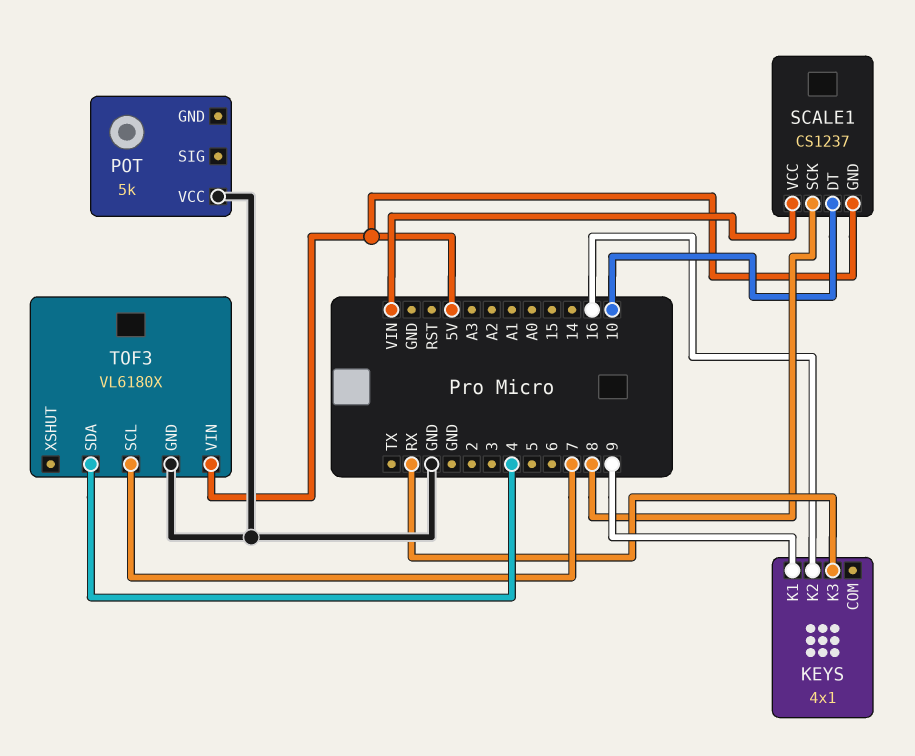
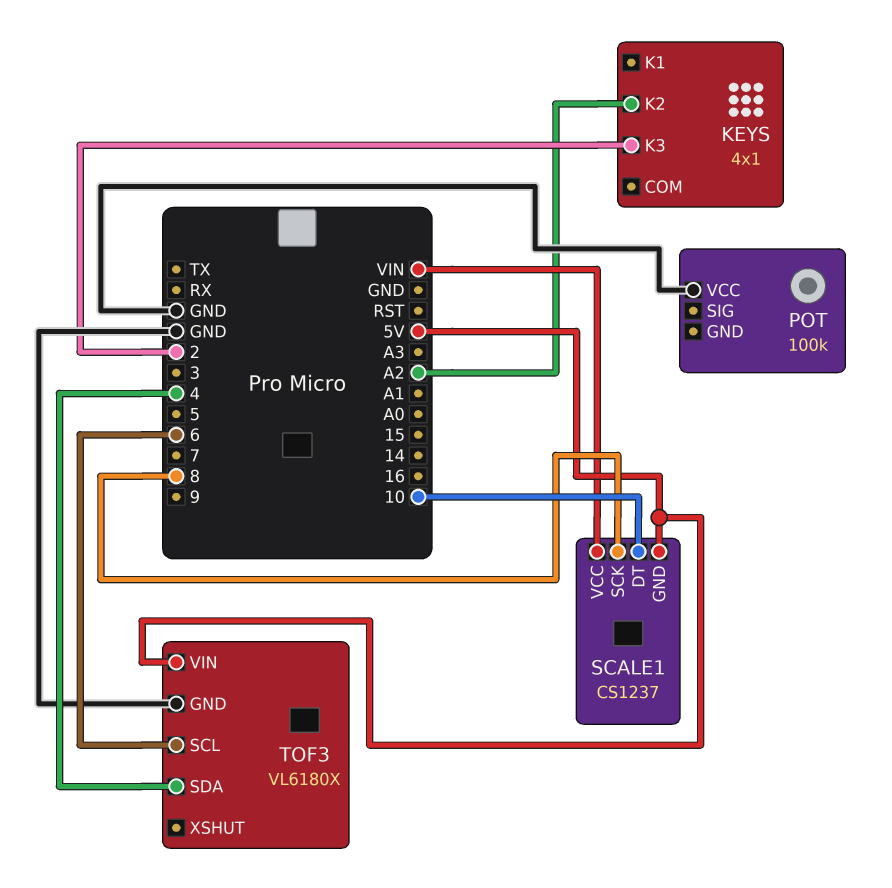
KEYS pin K1: 9 -> none
KEYS pin K2: 16 -> A2
KEYS pin K3: RX -> 2
POT: 5k -> 100k
TOF3 pin SCL: 7 -> 6

